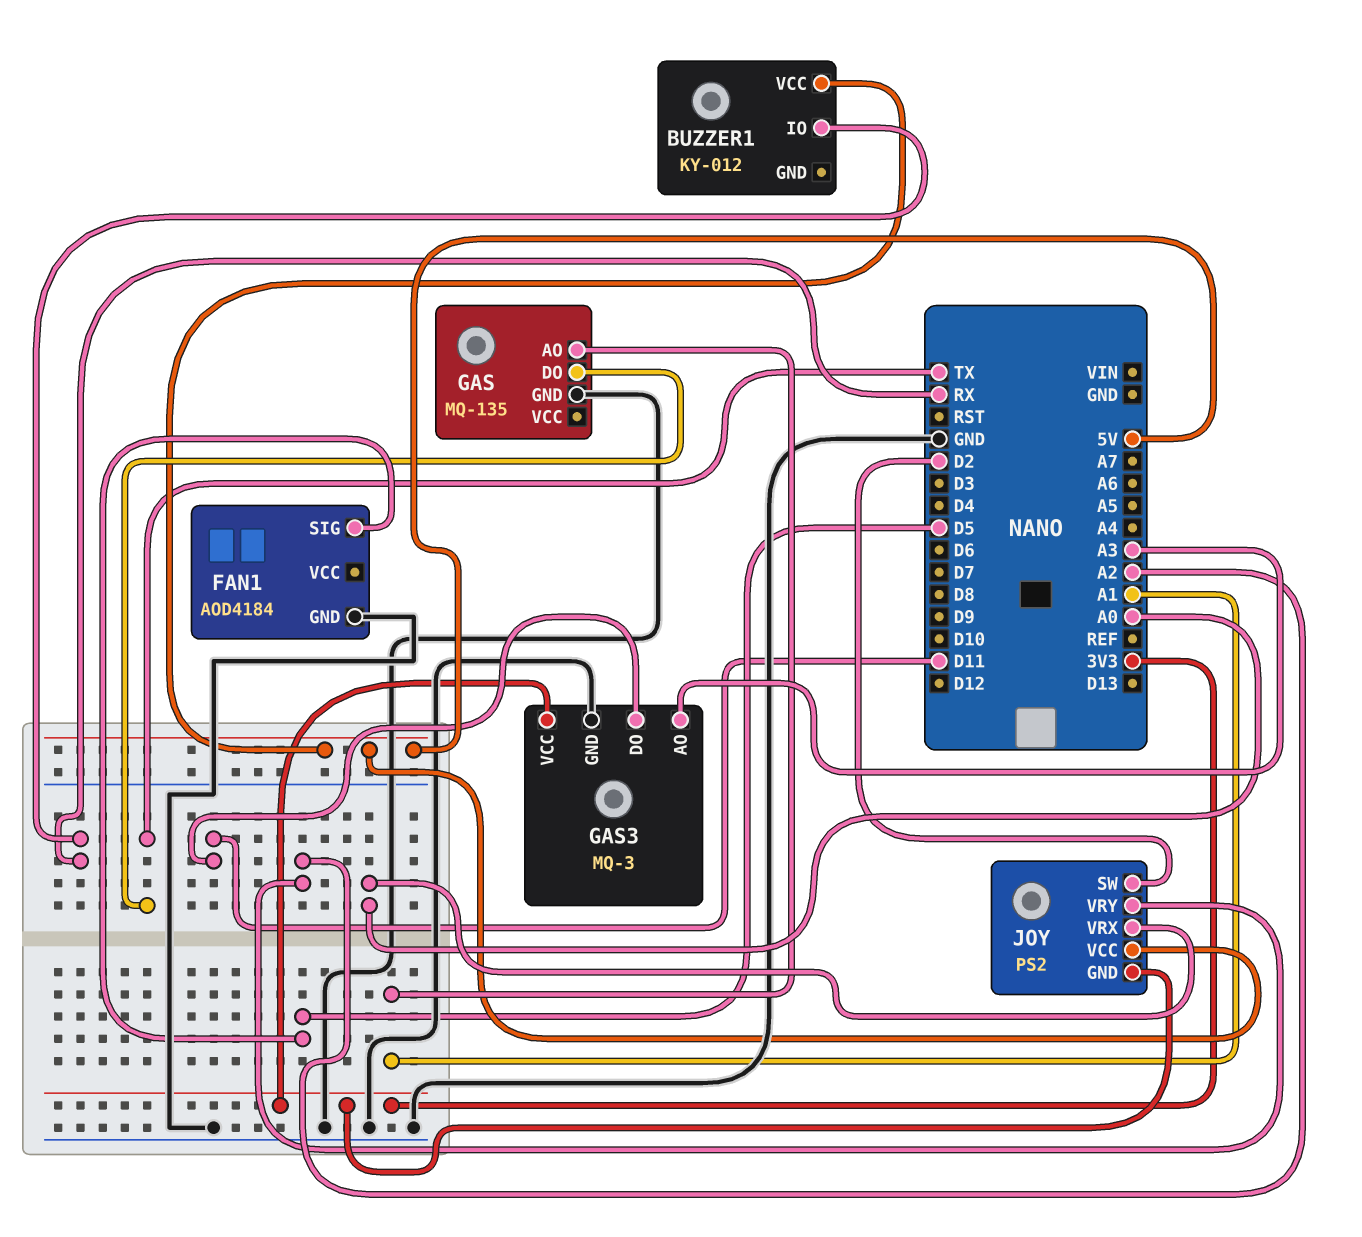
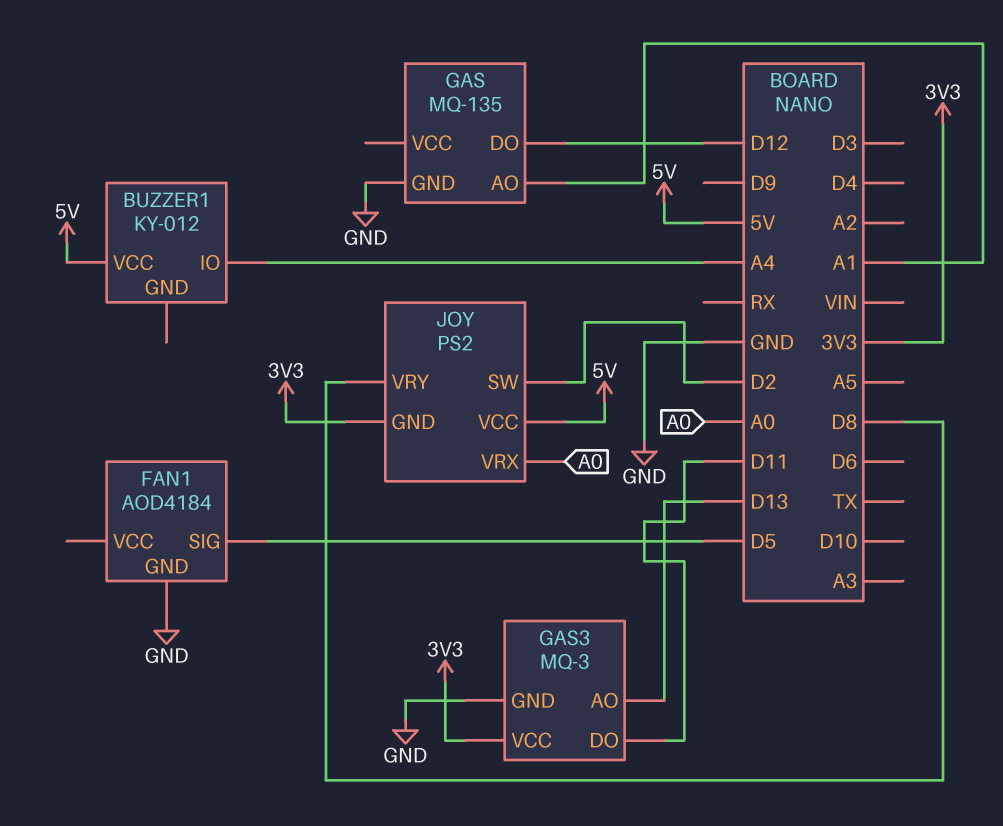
BUZZER1 pin IO: RX -> A4
GAS pin DO: TX -> D12
GAS3 pin AO: A3 -> D13
JOY pin VRY: A2 -> D8

